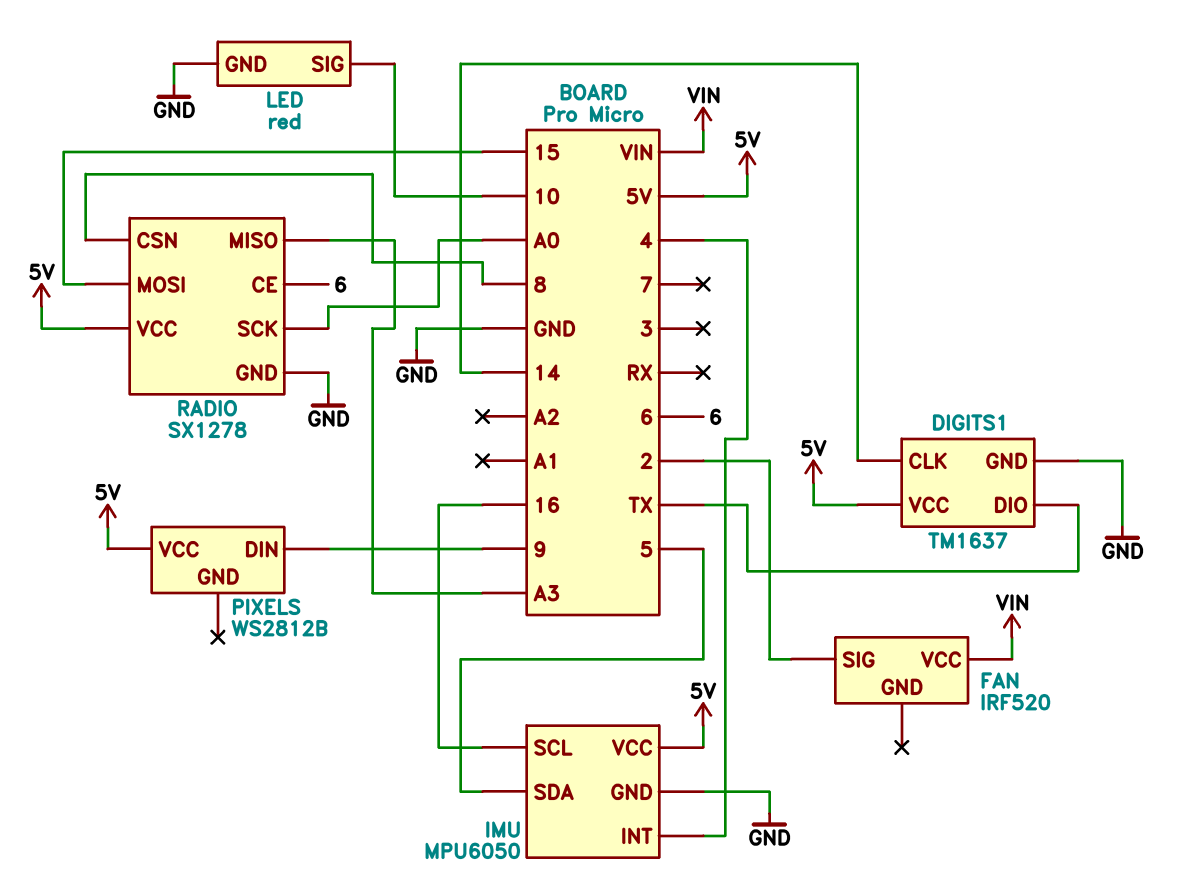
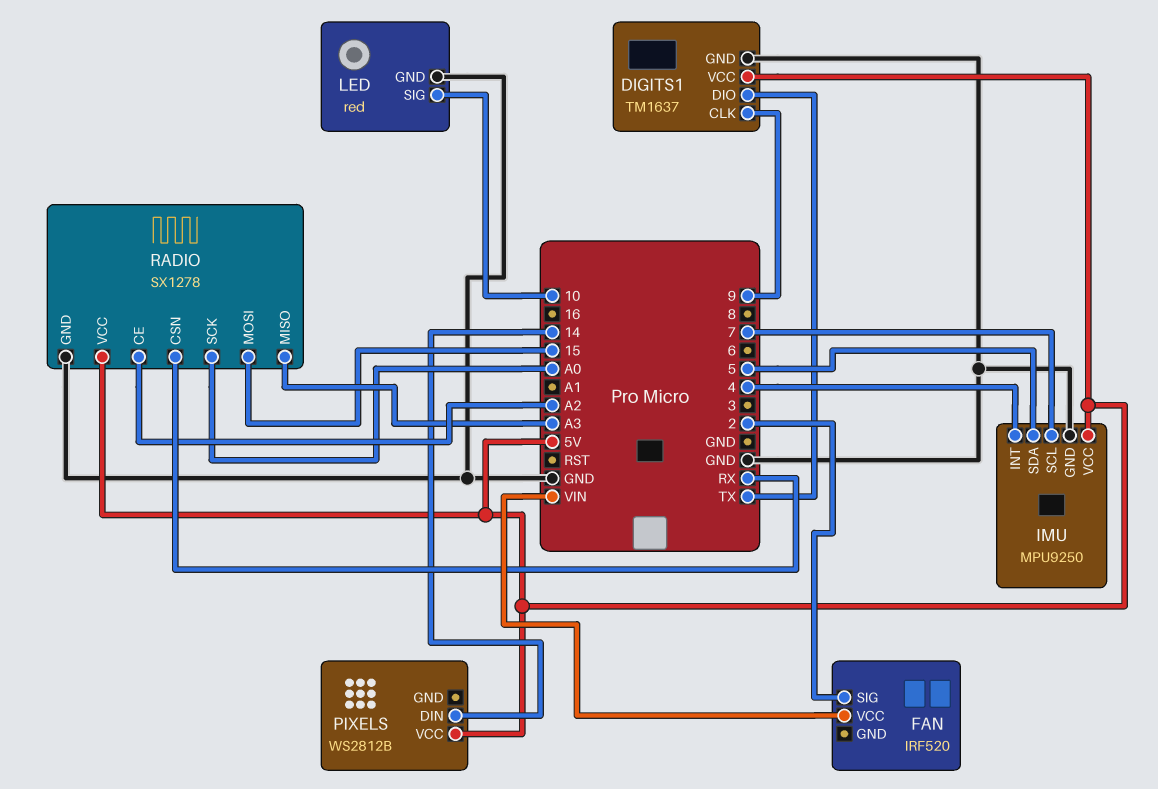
DIGITS1 pin CLK: 14 -> 9
IMU: MPU6050 -> MPU9250
IMU pin SCL: 16 -> 7
PIXELS pin DIN: 9 -> 14
RADIO pin CE: 6 -> A2
RADIO pin CSN: 8 -> RX

